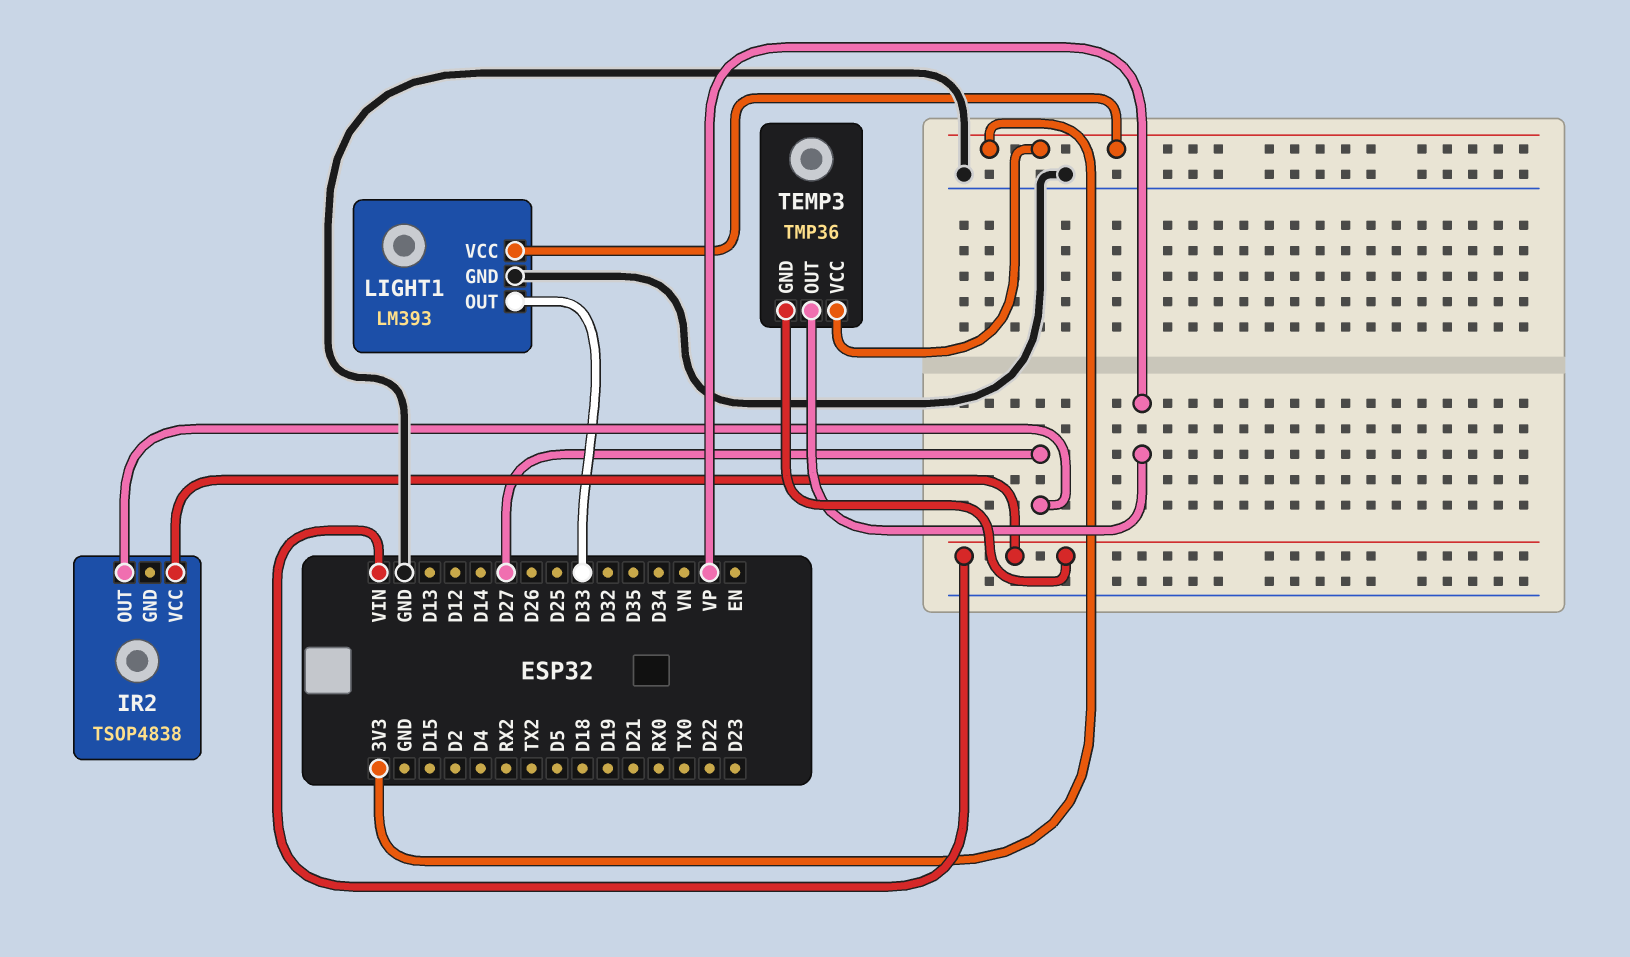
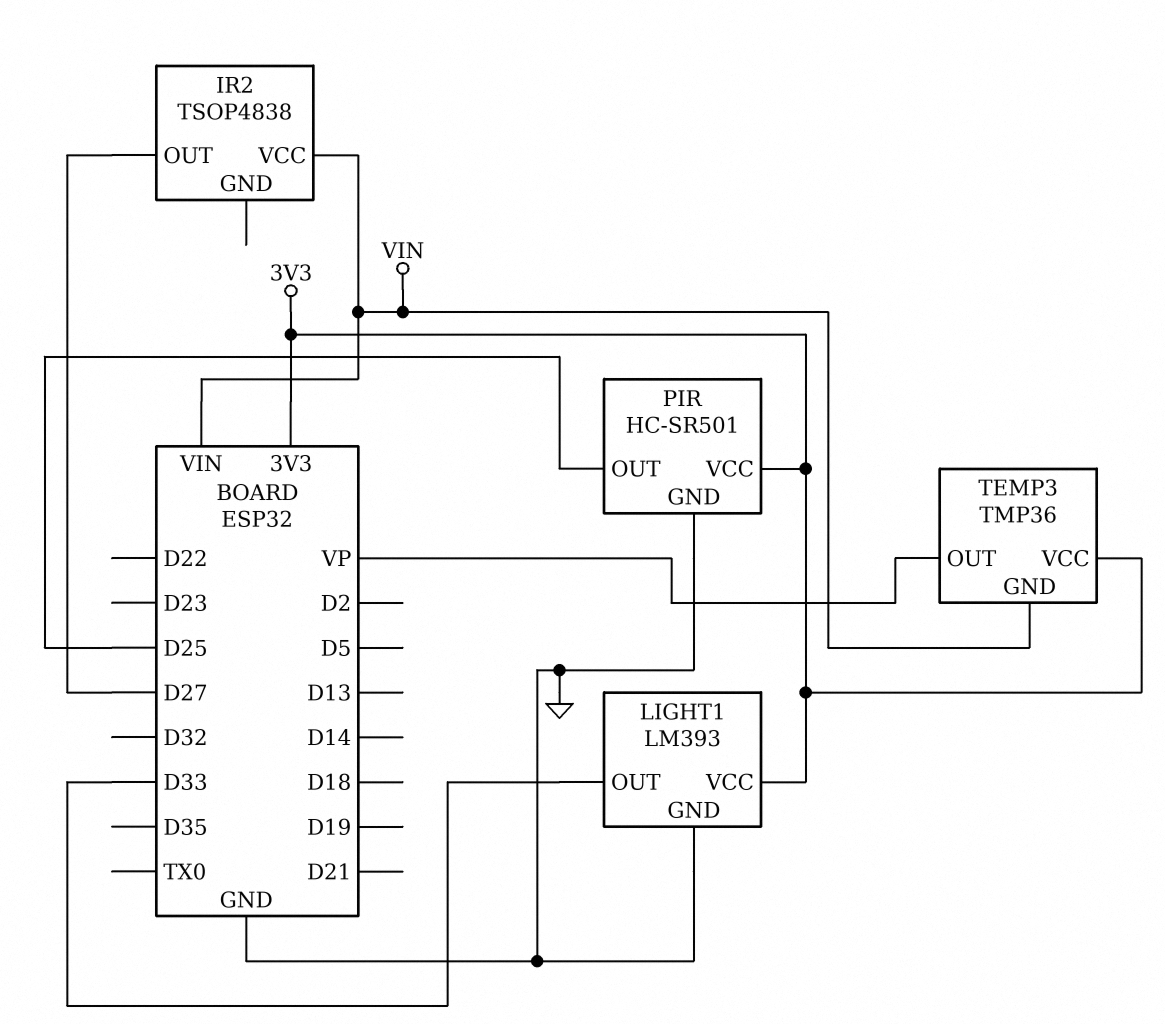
PIR: none -> HC-SR501
PIR pin GND: none -> GND
PIR pin OUT: none -> D25
PIR pin VCC: none -> 3V3

